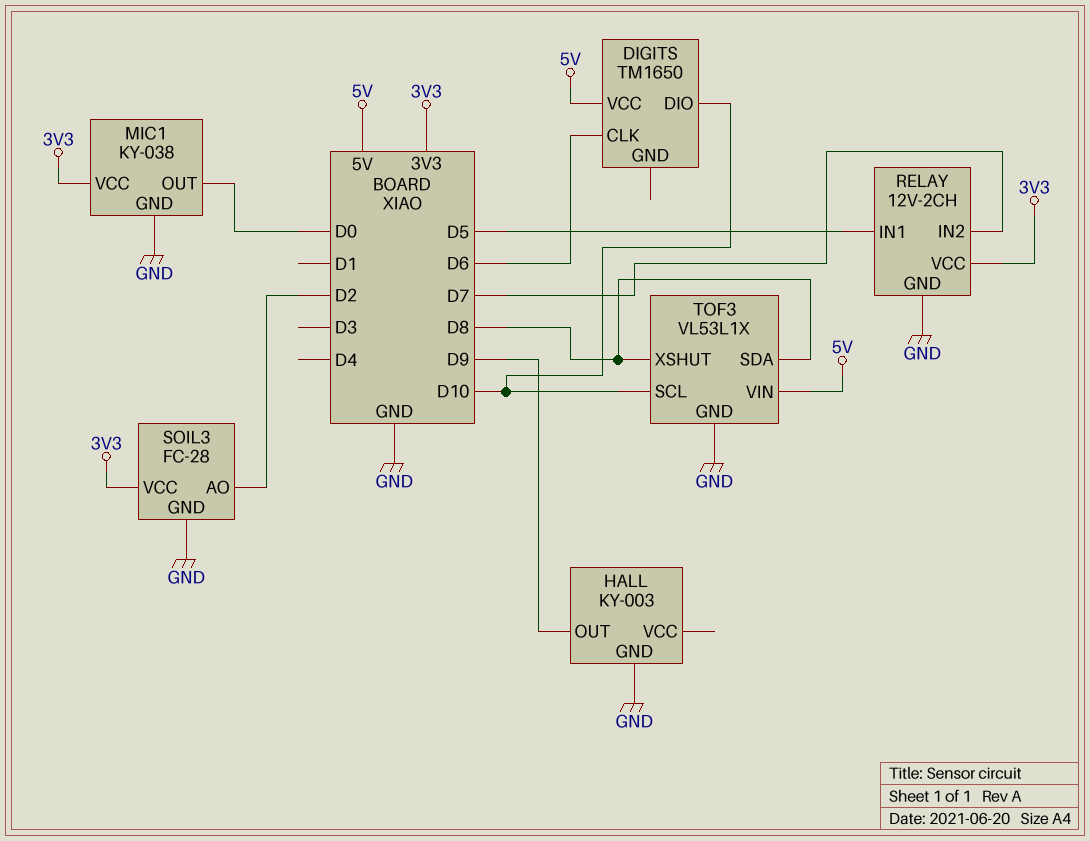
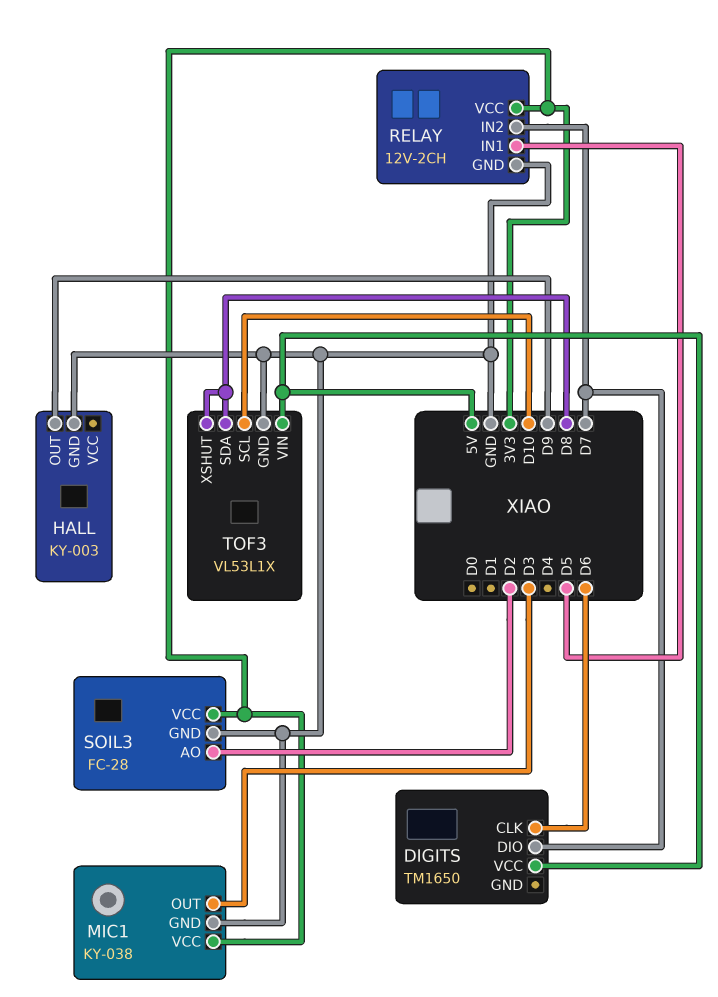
DIGITS pin DIO: D10 -> D7
MIC1 pin OUT: D0 -> D3

